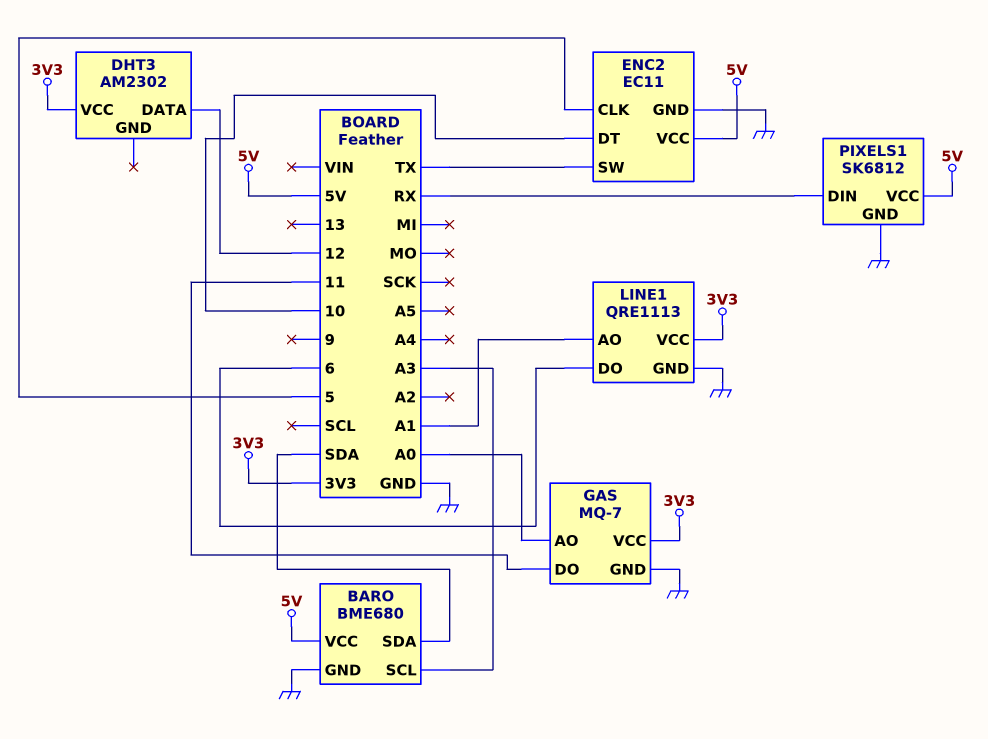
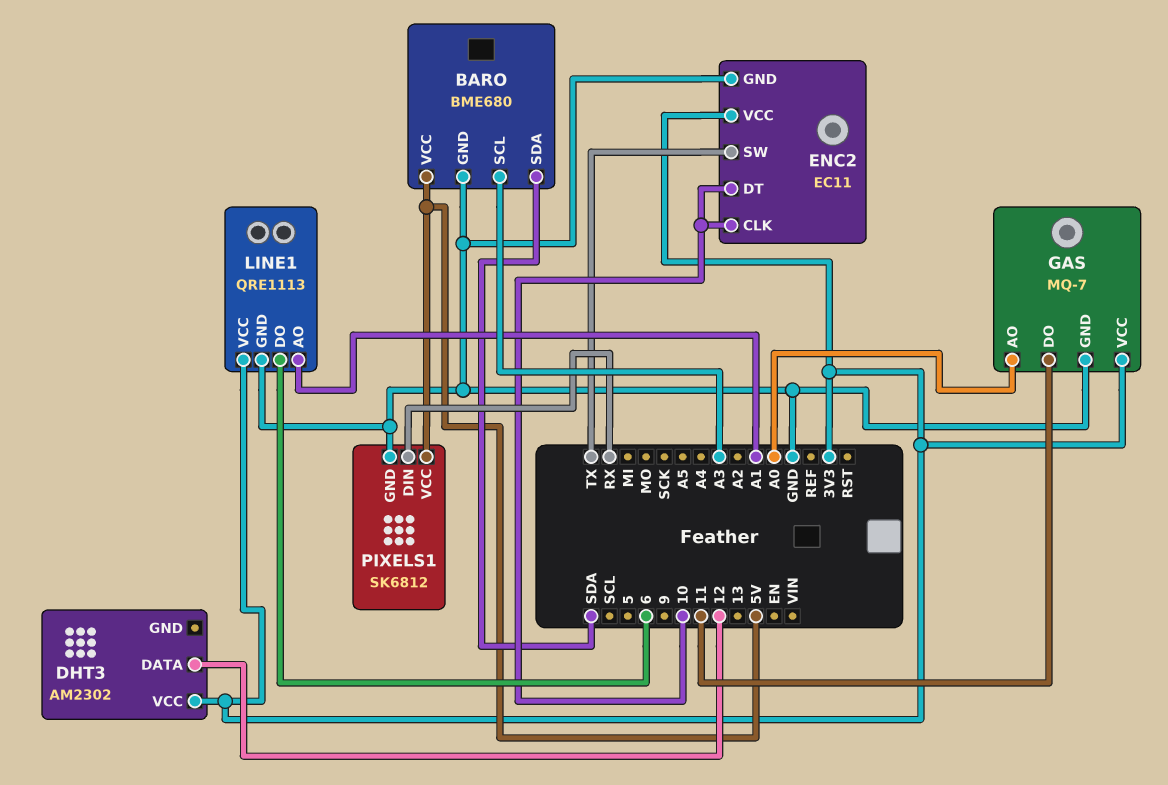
ENC2 pin CLK: 5 -> 10
ENC2 pin VCC: 5V -> 3V3

